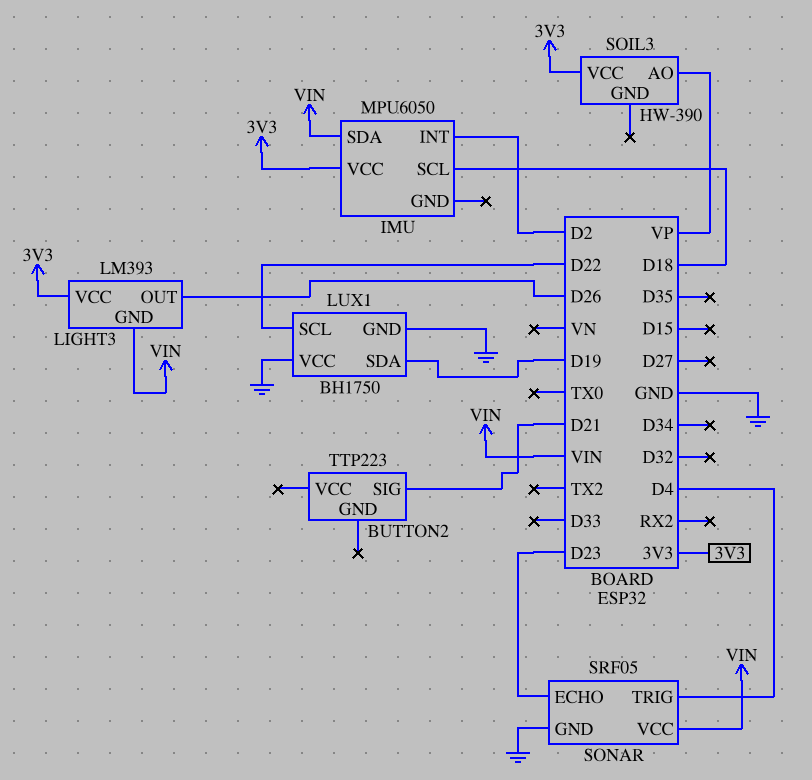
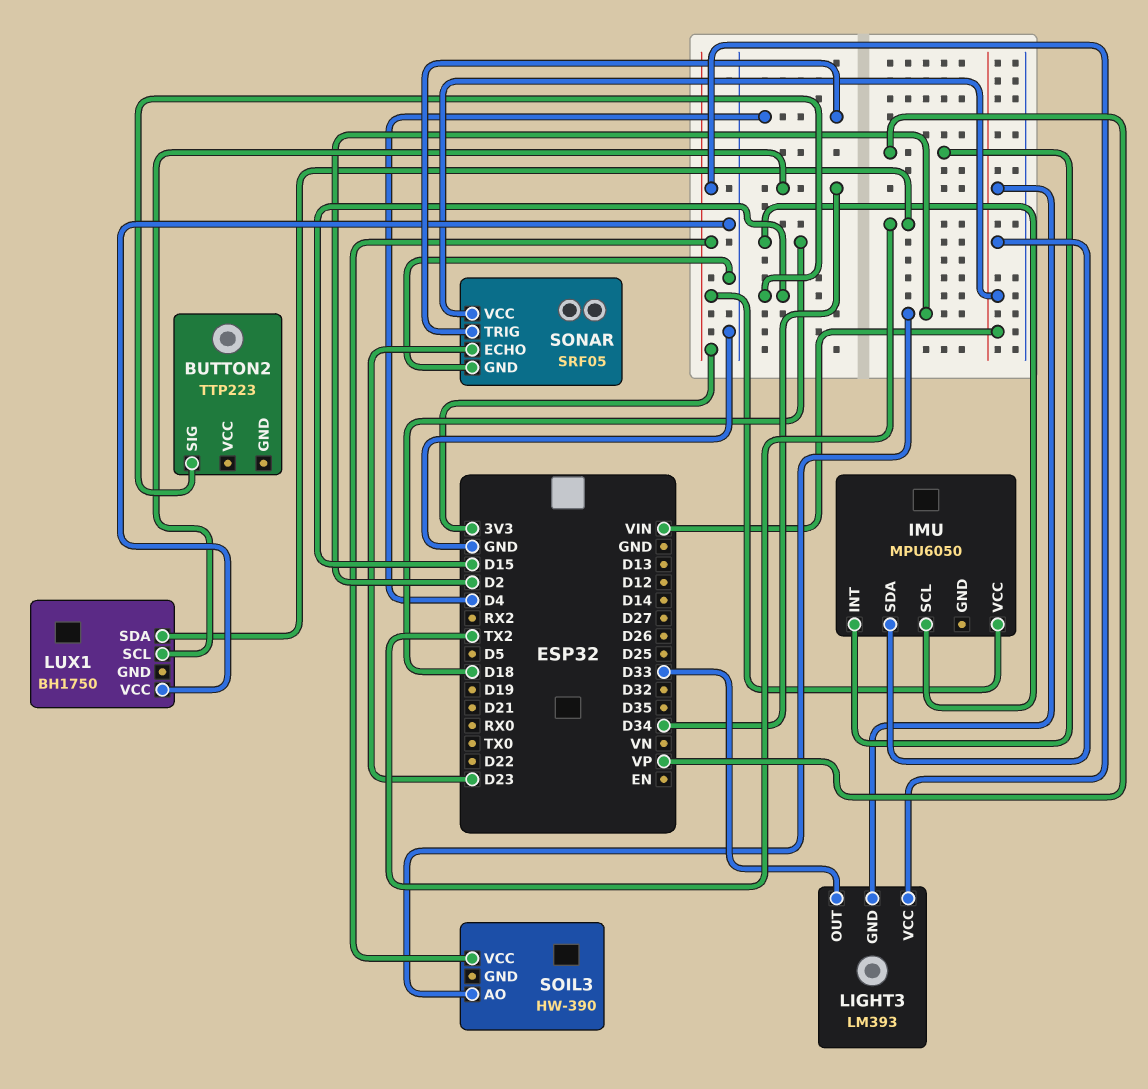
BUTTON2 pin SIG: D21 -> D15
IMU pin INT: D2 -> VP
LIGHT3 pin OUT: D26 -> D33
LUX1 pin GND: GND -> none
LUX1 pin SCL: D22 -> D34
LUX1 pin SDA: D19 -> TX2
SOIL3 pin AO: VP -> D2

